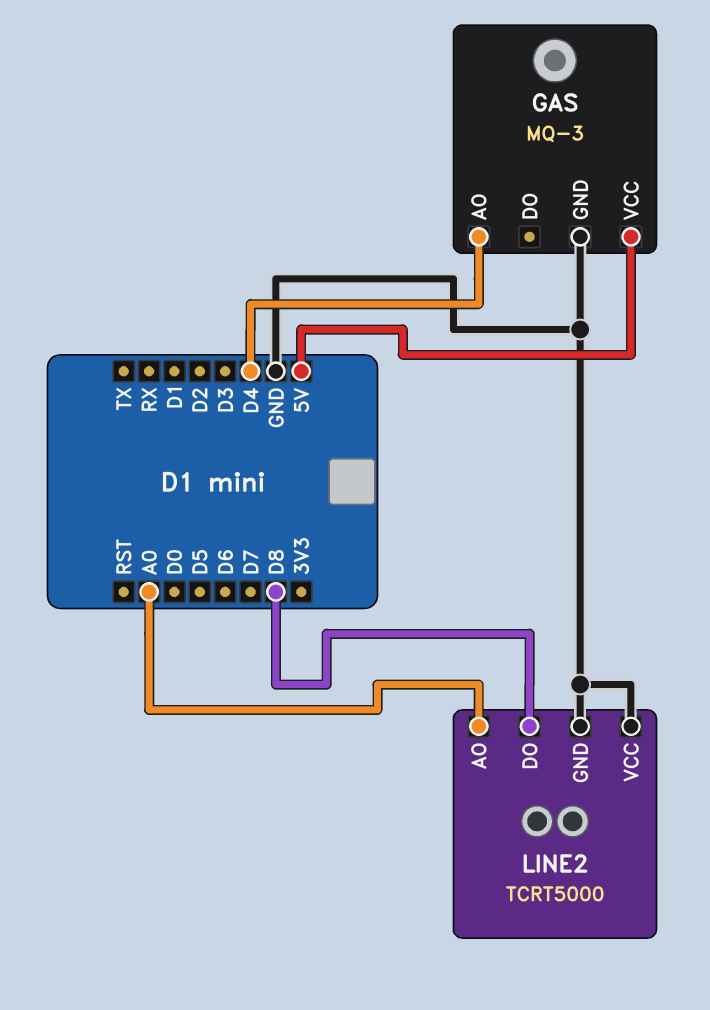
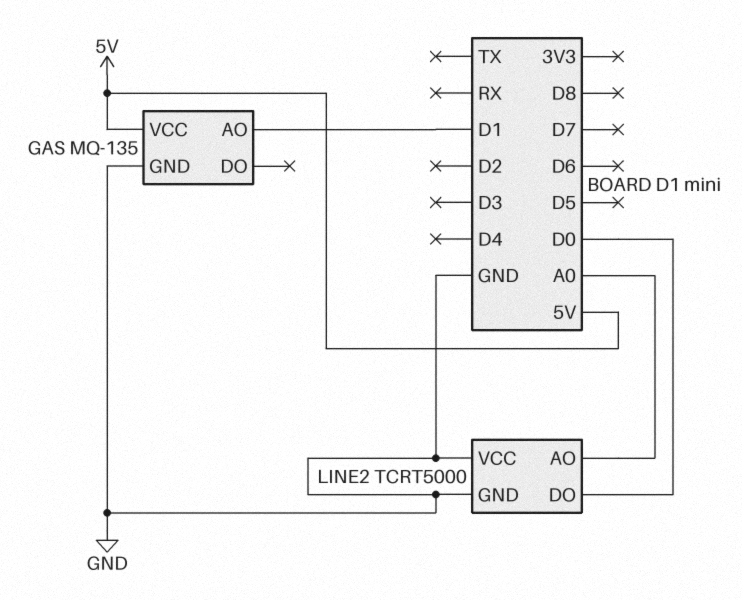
GAS: MQ-3 -> MQ-135
GAS pin AO: D4 -> D1
LINE2 pin DO: D8 -> D0

